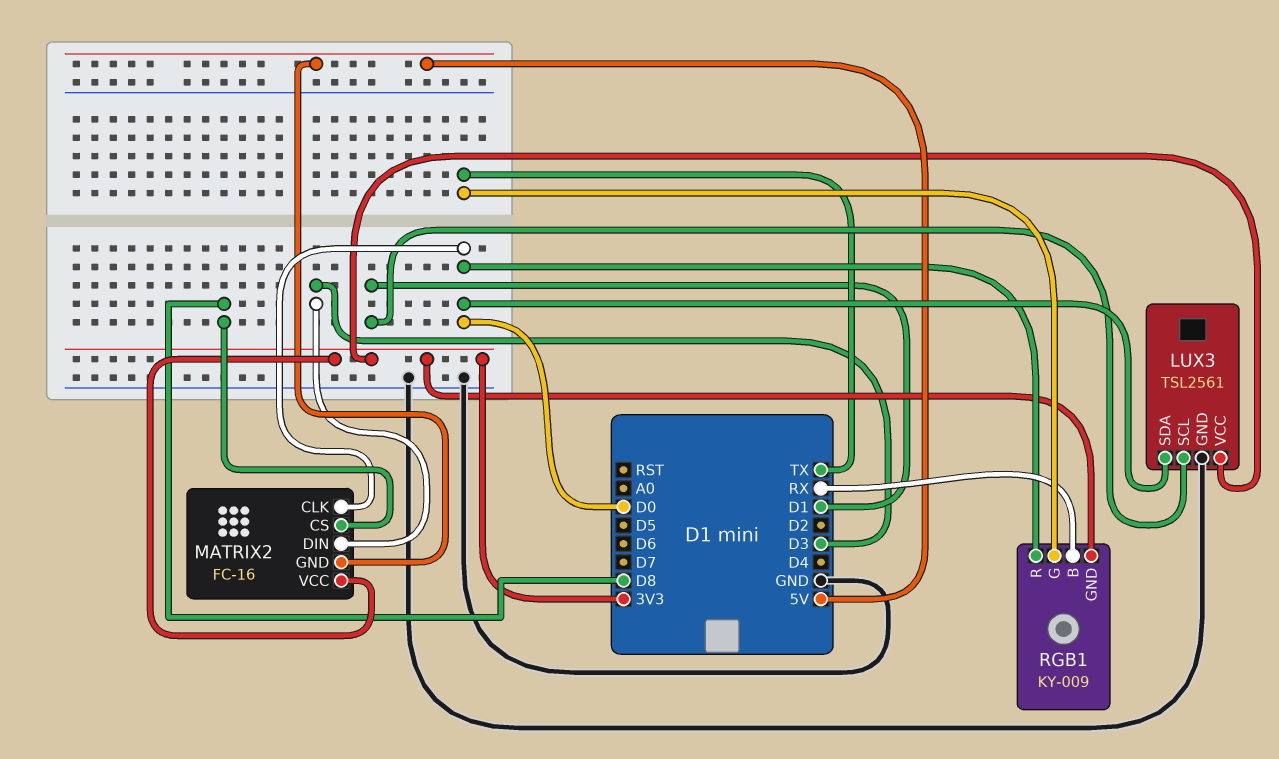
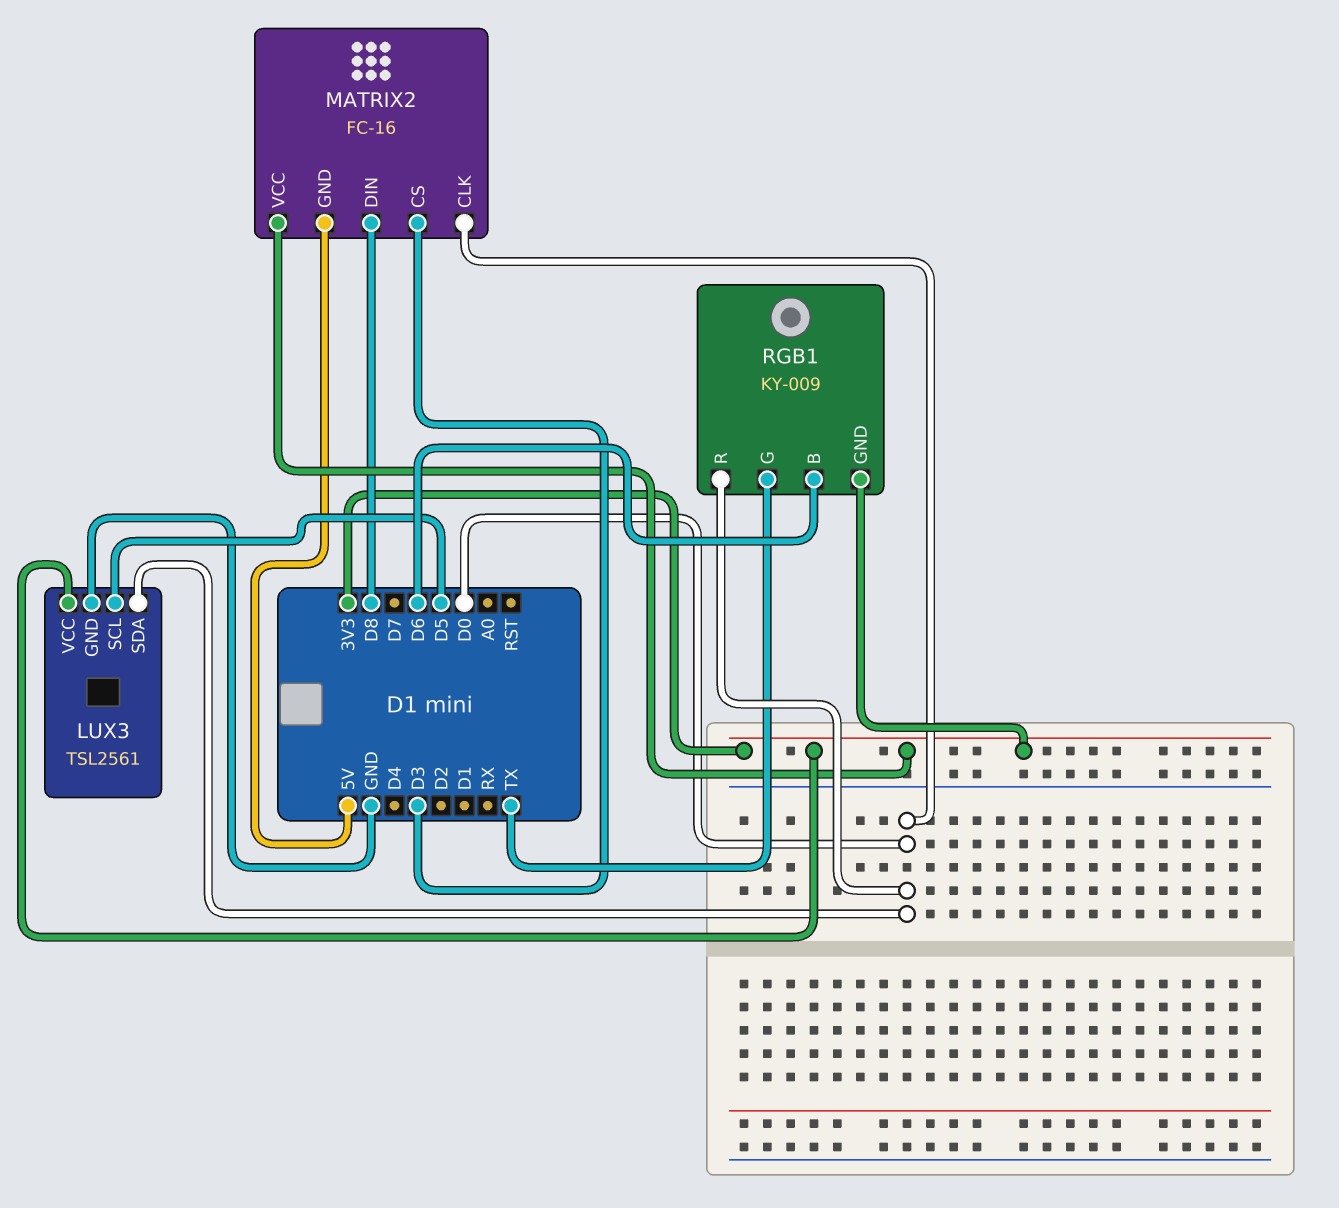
LUX3 pin SCL: D1 -> D5
MATRIX2 pin CS: D8 -> D3
MATRIX2 pin DIN: D3 -> D8
RGB1 pin B: RX -> D6

